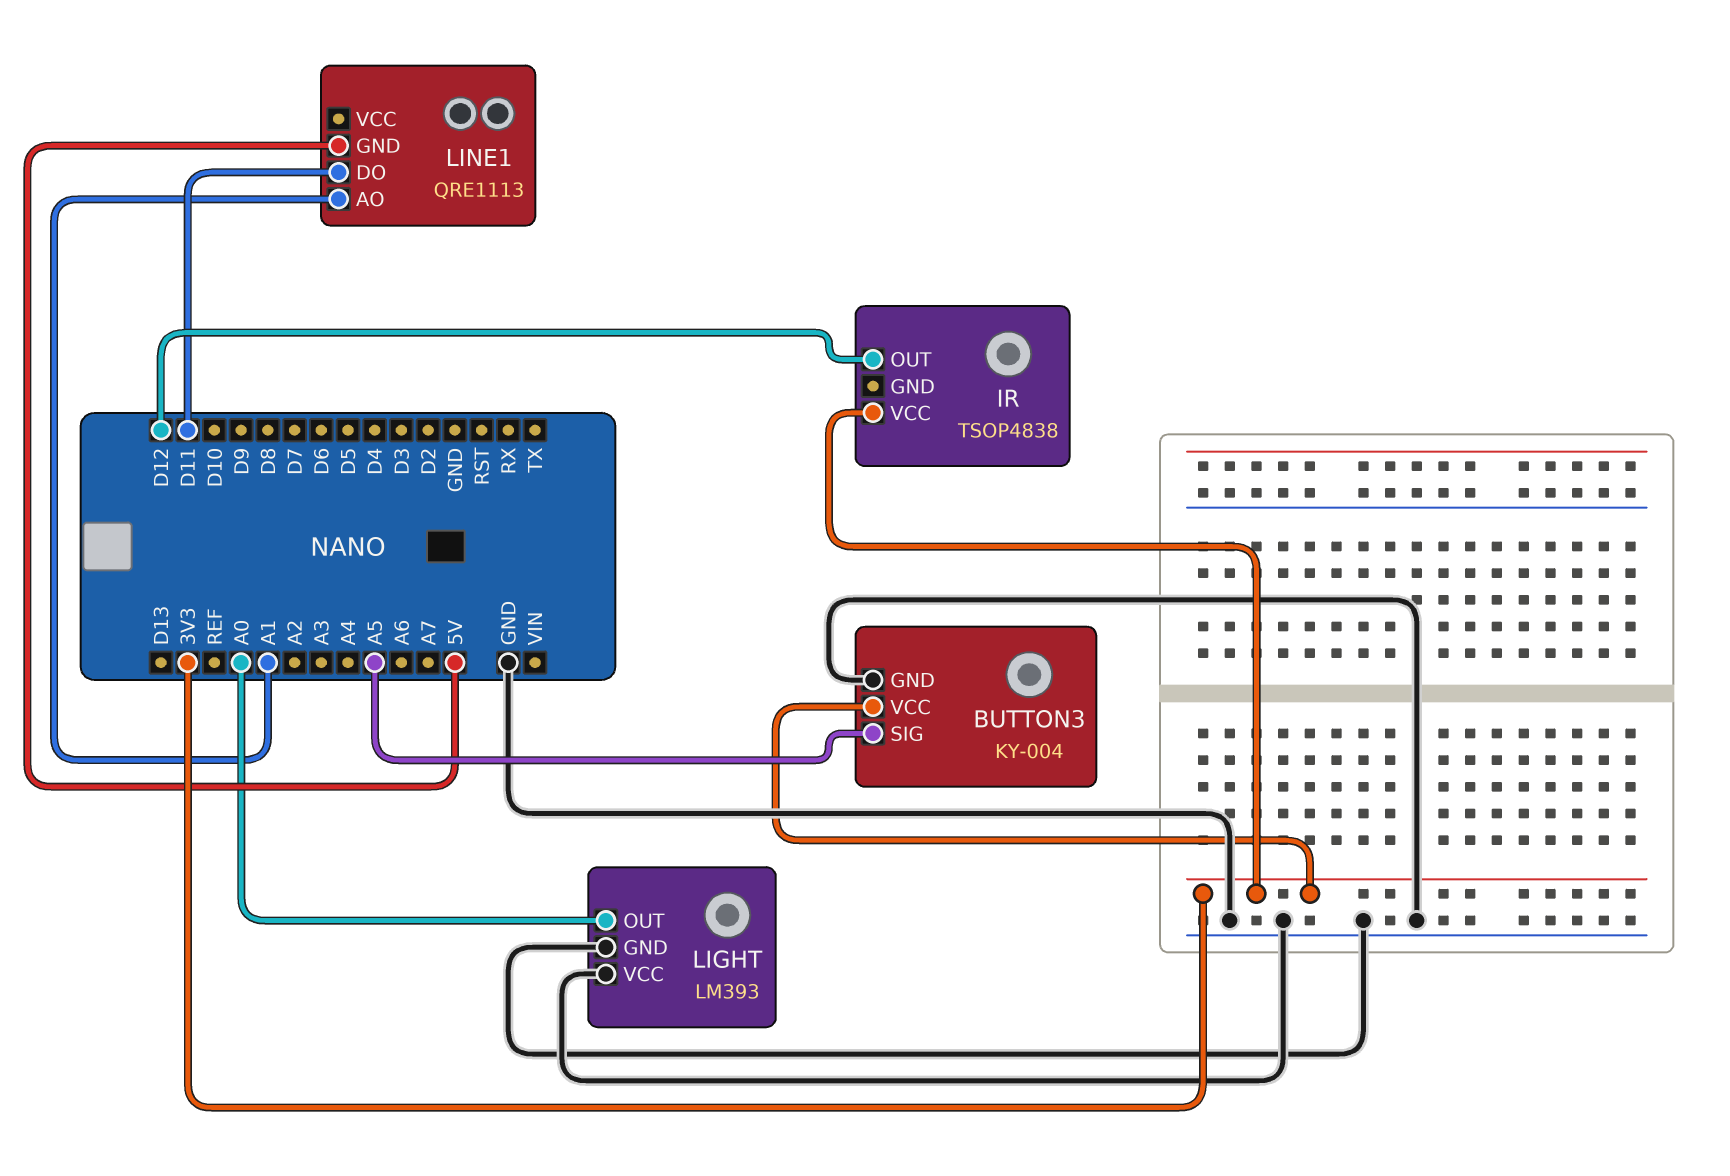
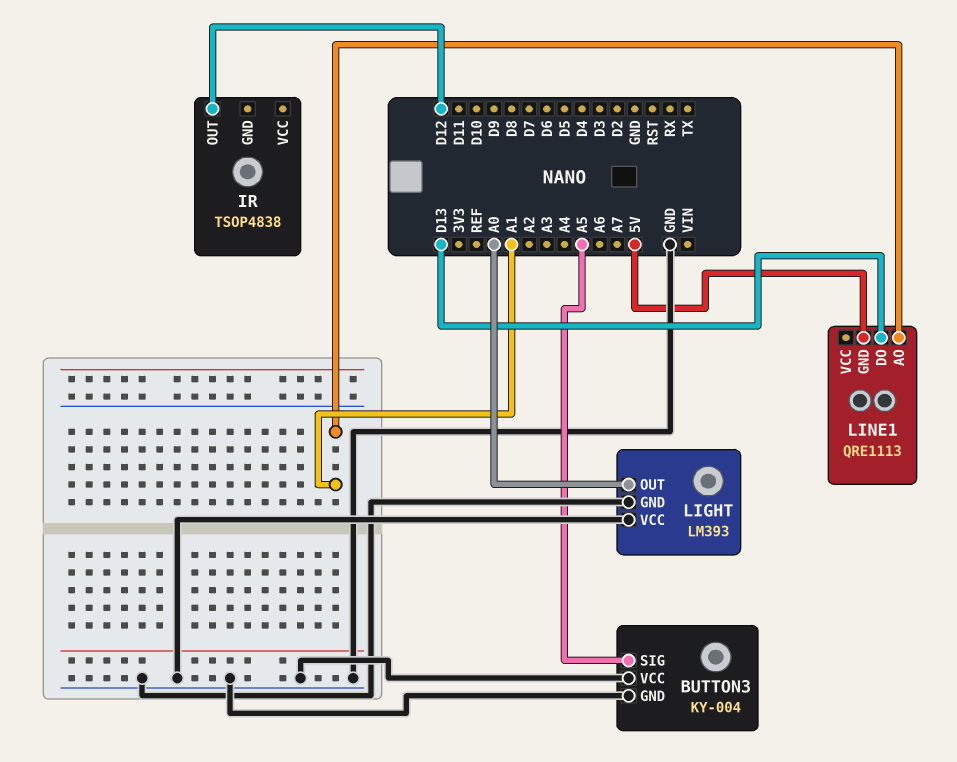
BUTTON3 pin VCC: 3V3 -> GND
IR pin VCC: 3V3 -> none
LINE1 pin DO: D11 -> D13

